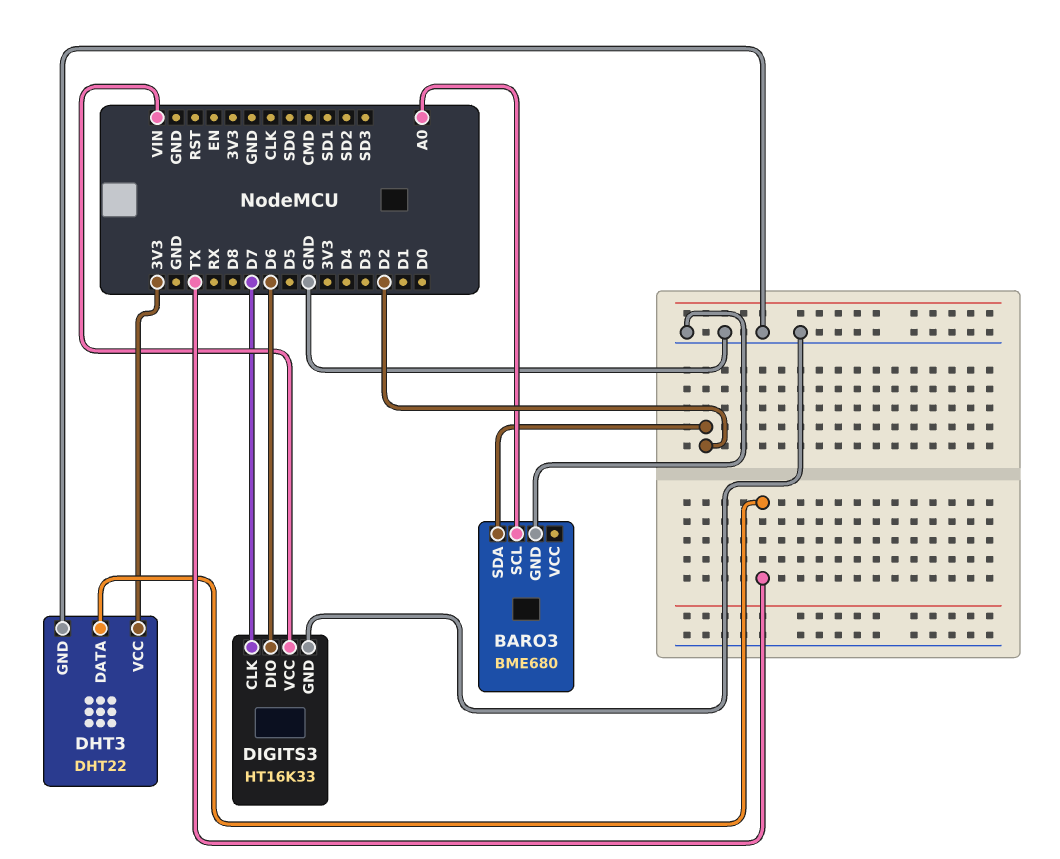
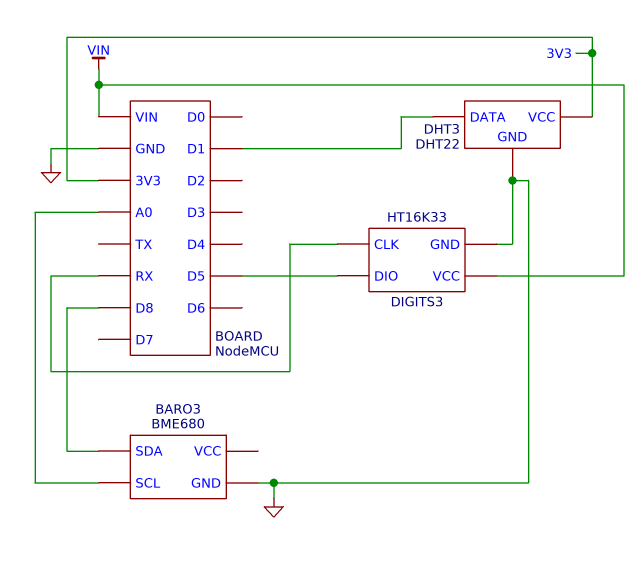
BARO3 pin SDA: D2 -> D8
DHT3 pin DATA: TX -> D1
DIGITS3 pin CLK: D7 -> RX
DIGITS3 pin DIO: D6 -> D5

